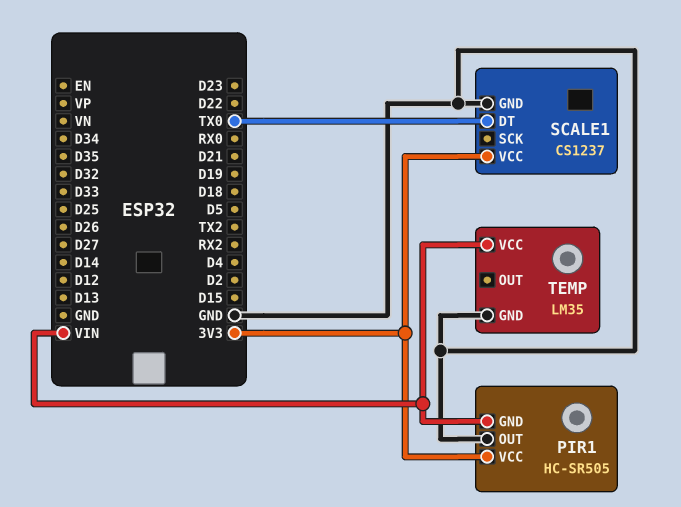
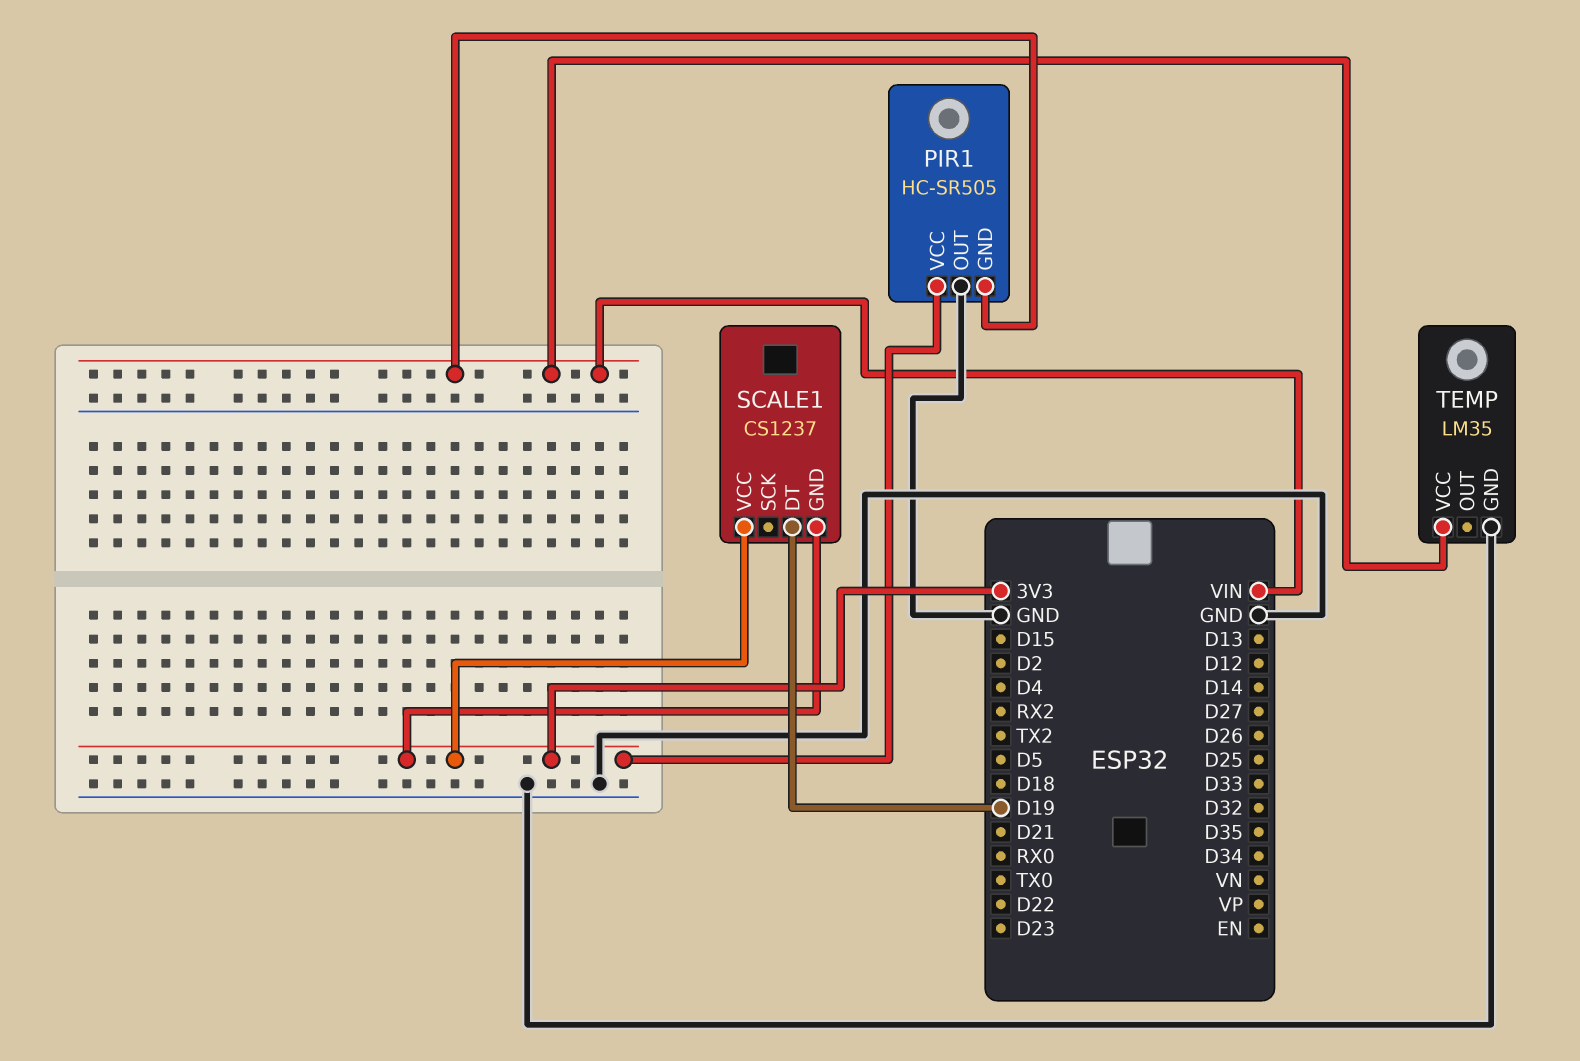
SCALE1 pin DT: TX0 -> D19
SCALE1 pin GND: GND -> 3V3

